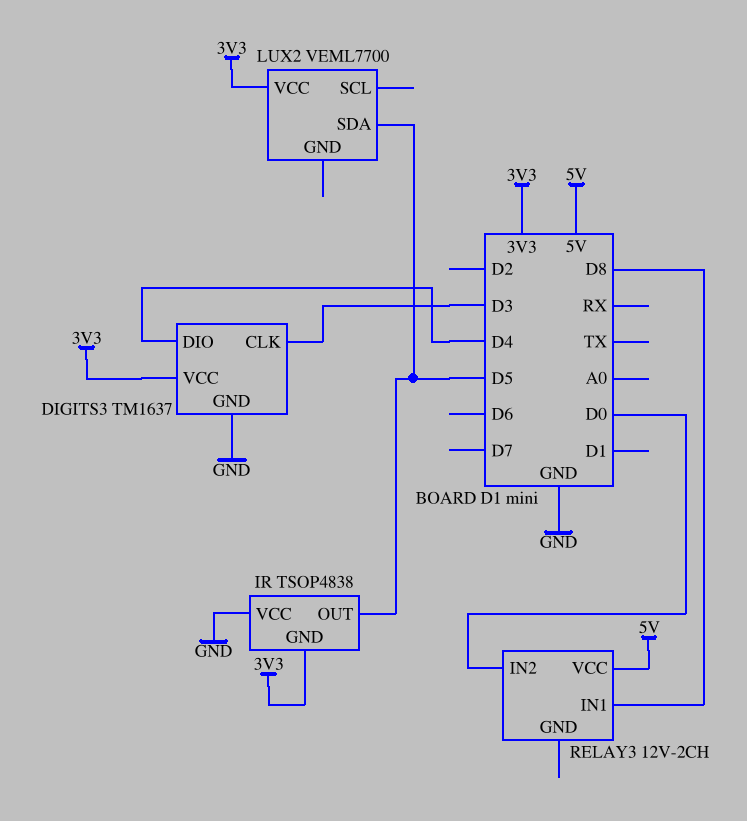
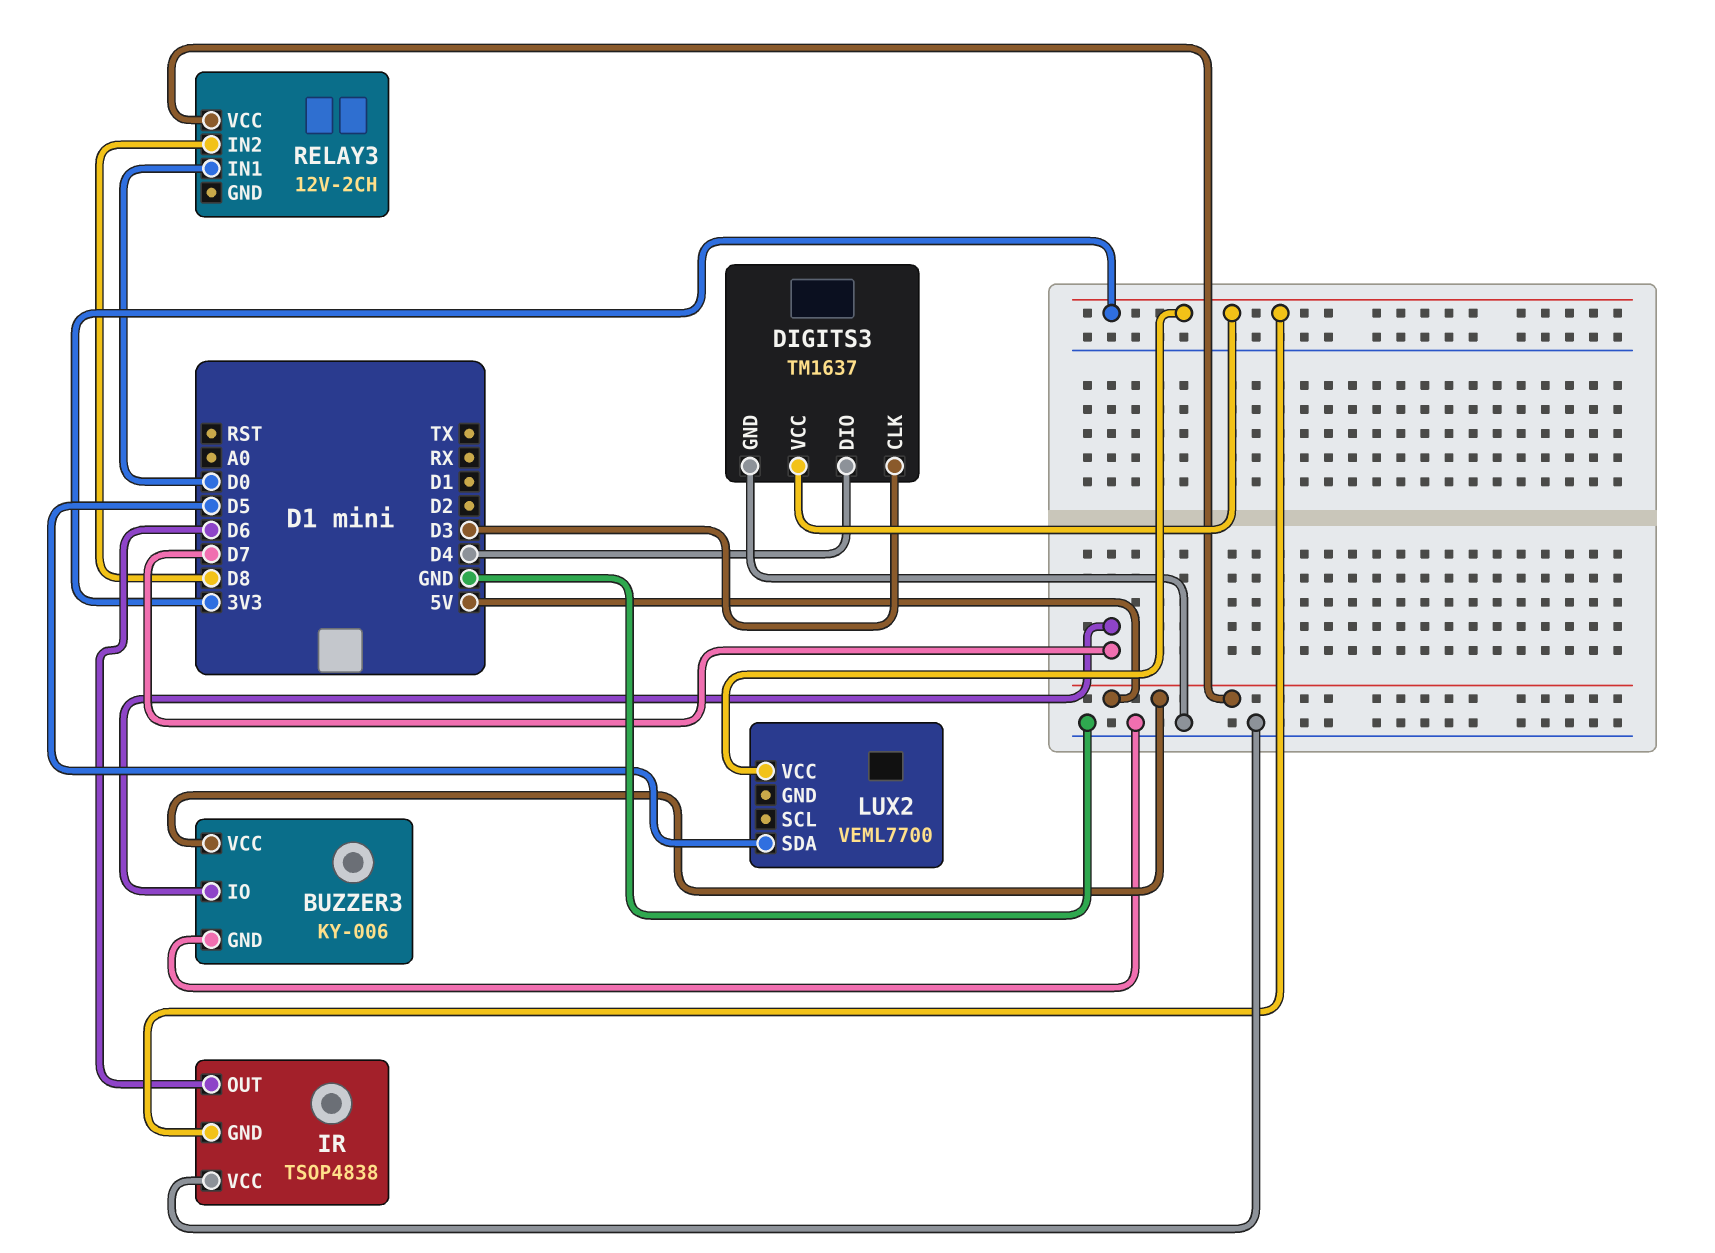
BUZZER3: none -> KY-006
BUZZER3 pin GND: none -> GND
BUZZER3 pin IO: none -> D7
BUZZER3 pin VCC: none -> 5V
IR pin OUT: D5 -> D6
RELAY3 pin IN1: D8 -> D0
RELAY3 pin IN2: D0 -> D8

